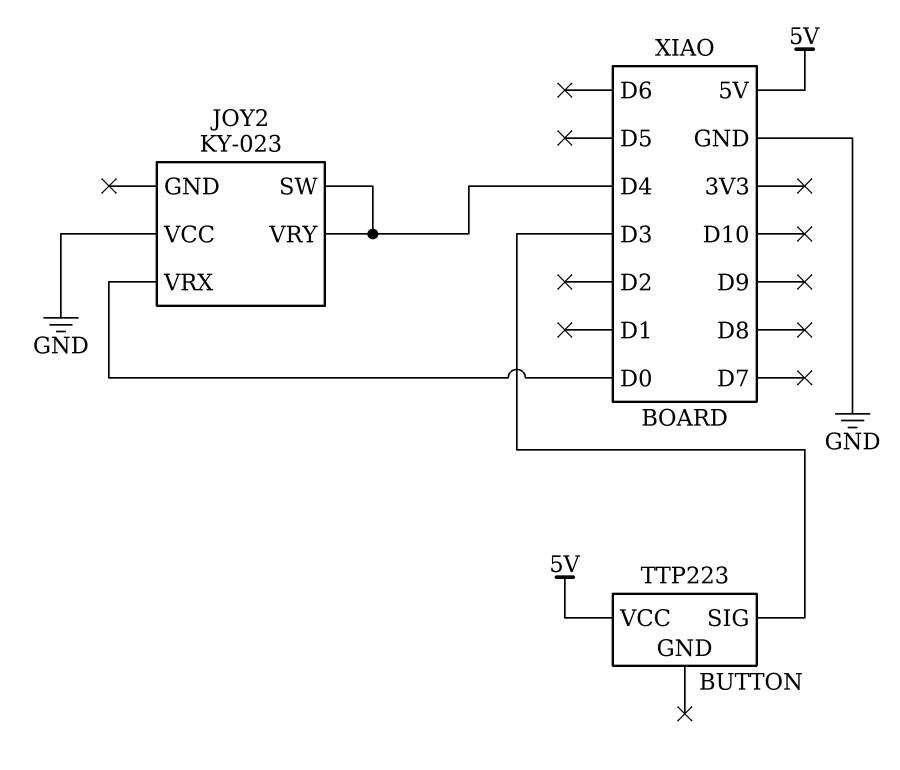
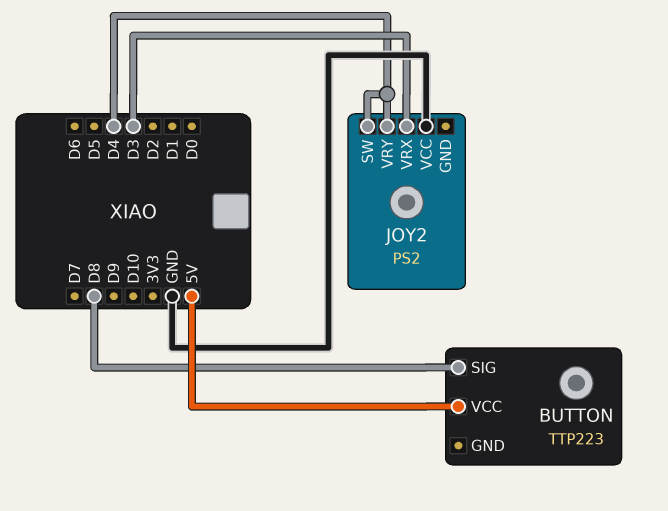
BUTTON pin SIG: D3 -> D8
JOY2: KY-023 -> PS2
JOY2 pin VRX: D0 -> D3

